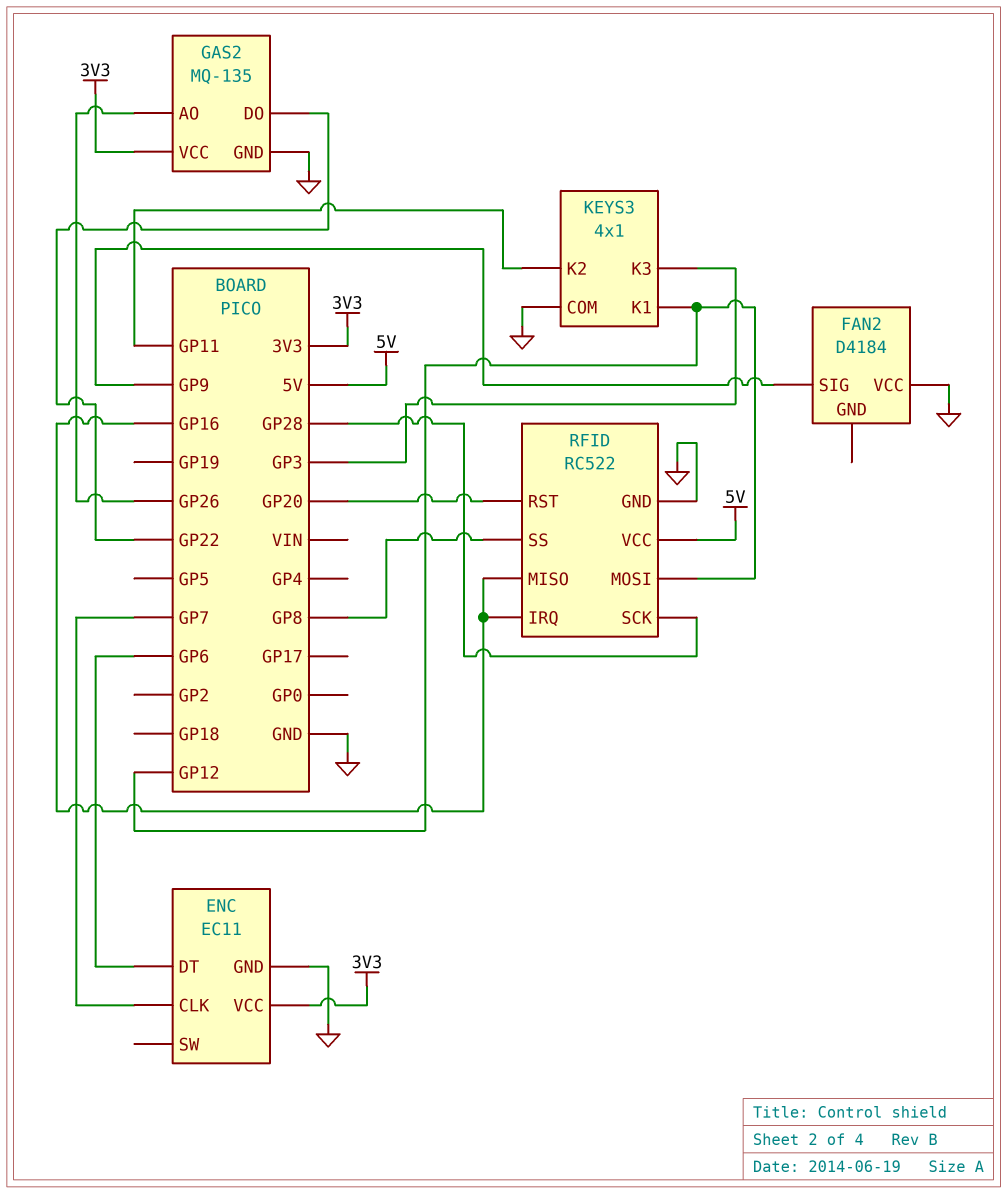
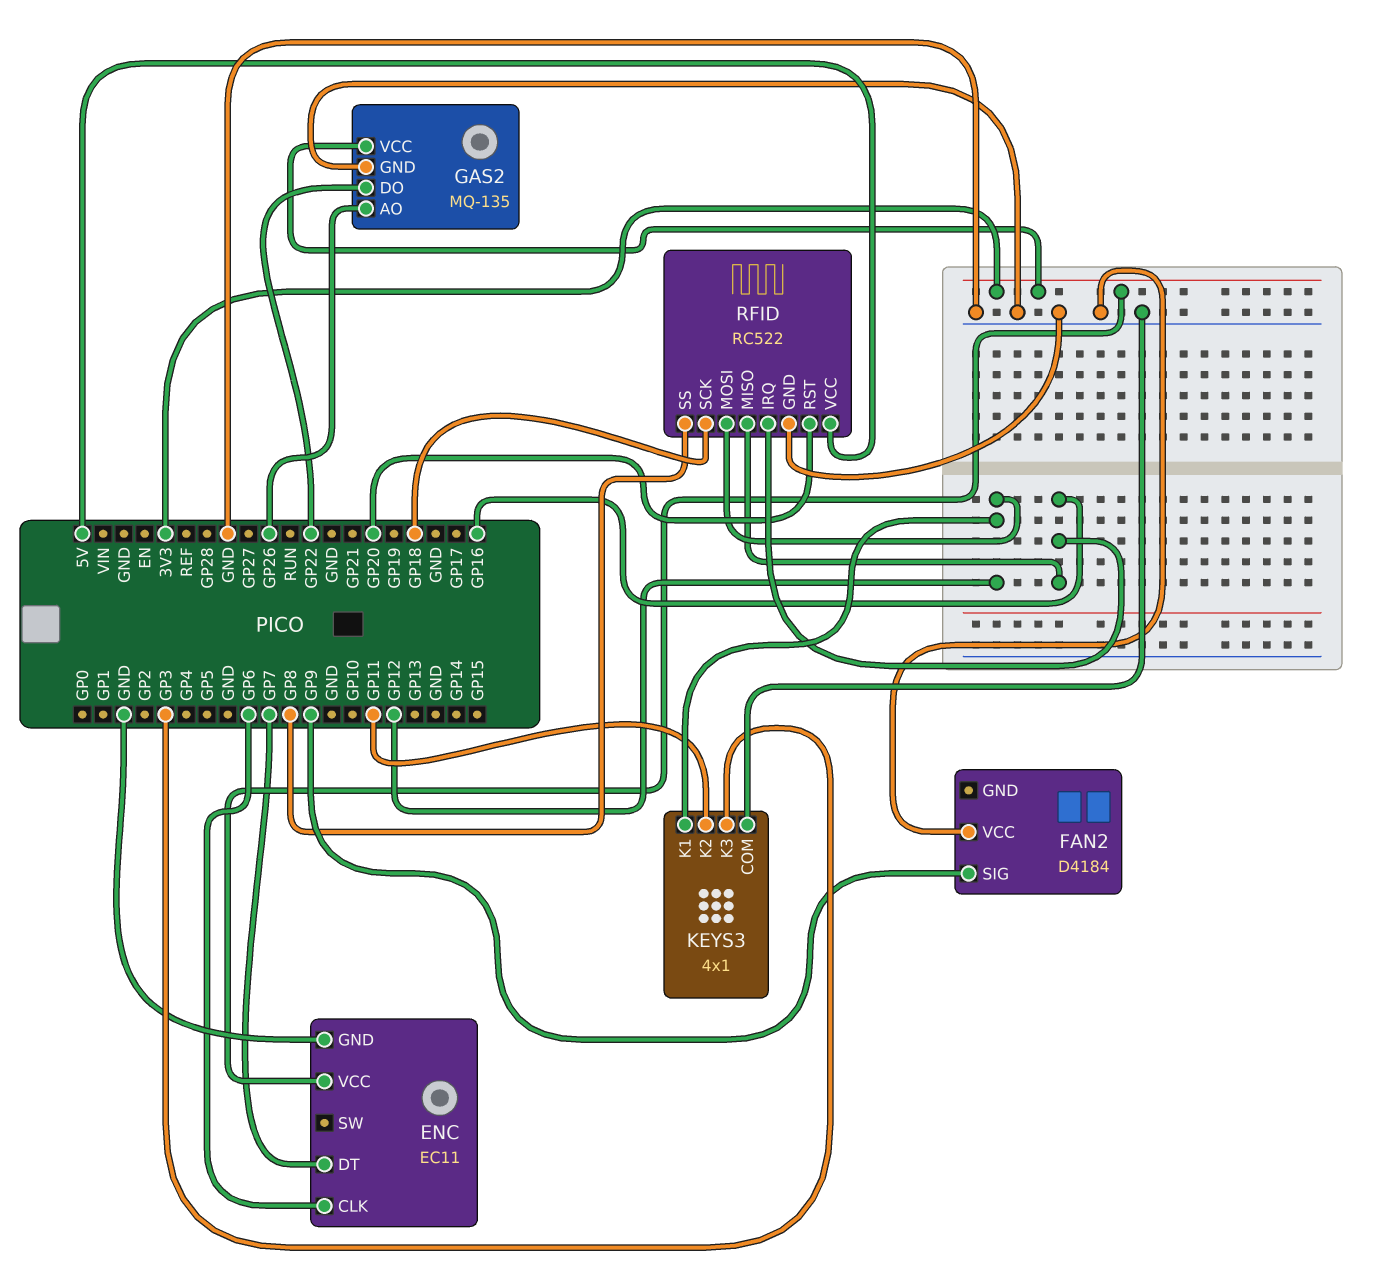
ENC pin CLK: GP7 -> GP6
ENC pin DT: GP6 -> GP7
RFID pin SCK: GP28 -> GP18

